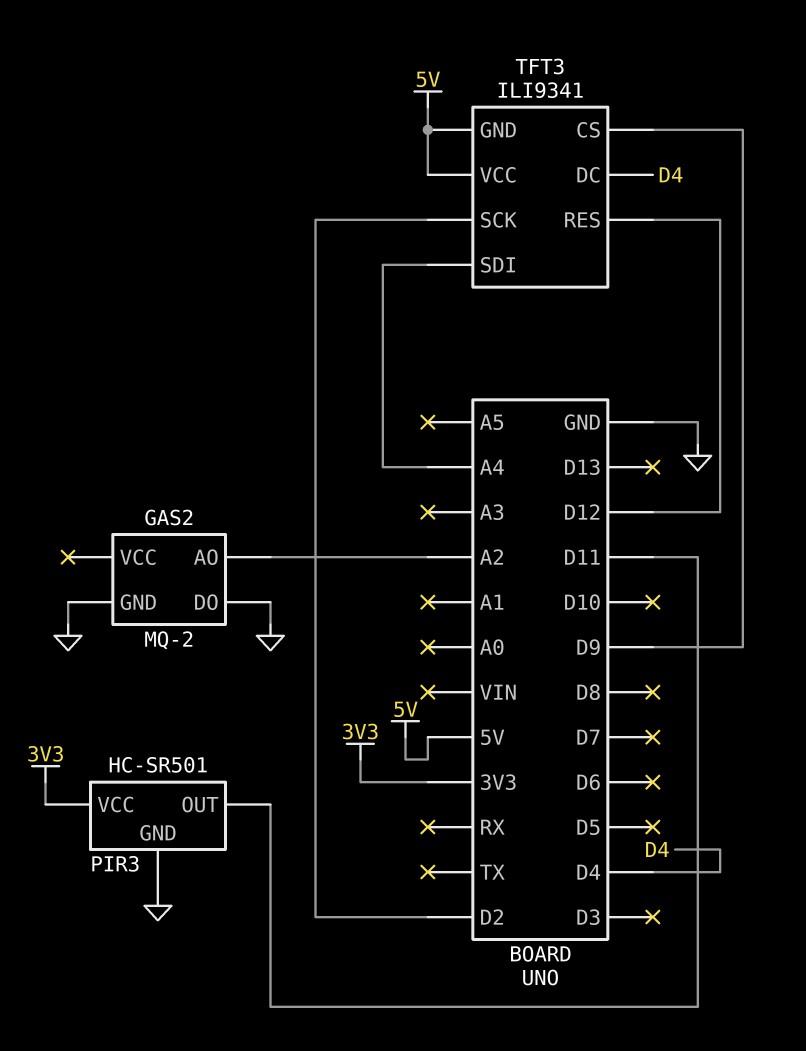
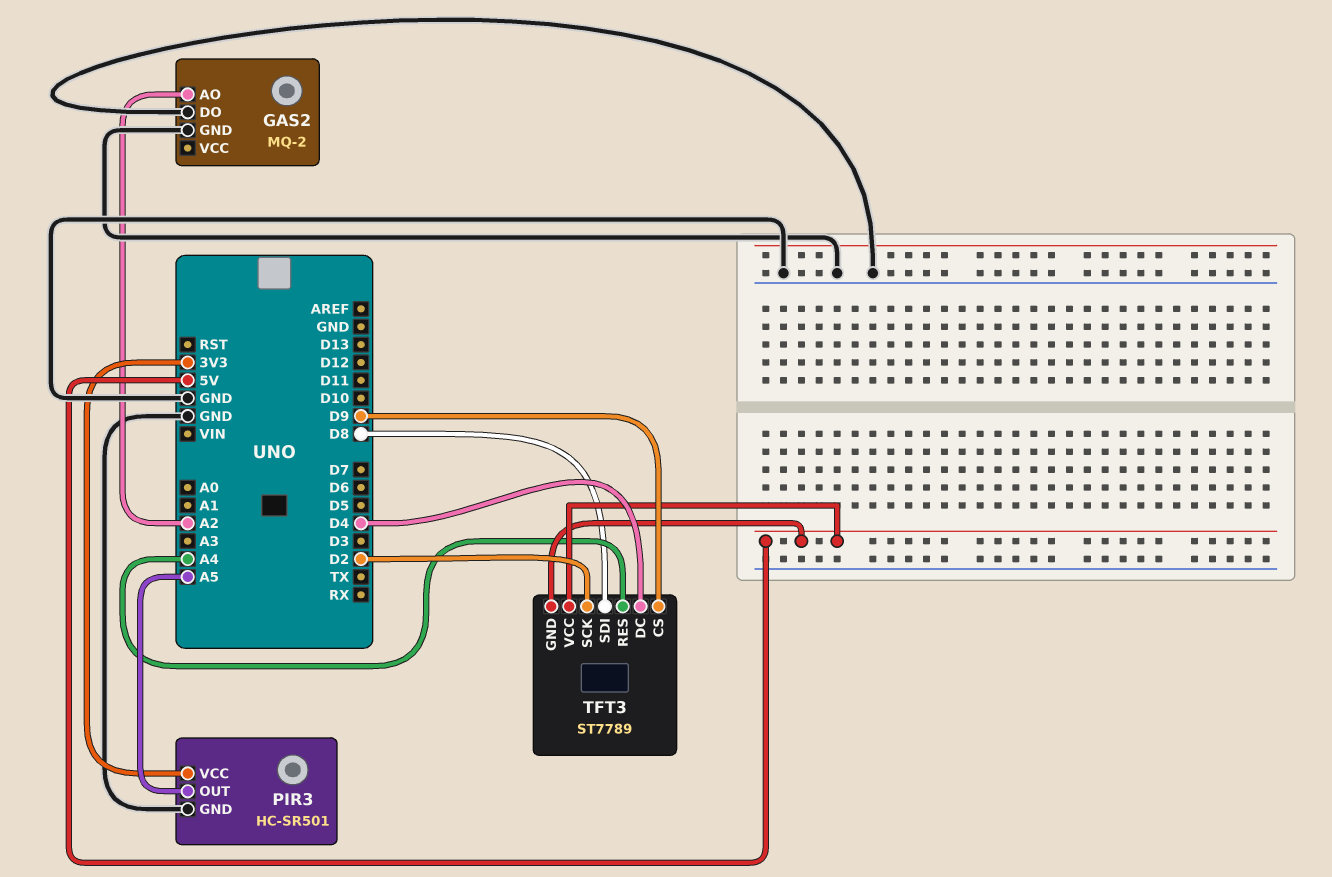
PIR3 pin OUT: D11 -> A5
TFT3: ILI9341 -> ST7789
TFT3 pin RES: D12 -> A4
TFT3 pin SDI: A4 -> D8

